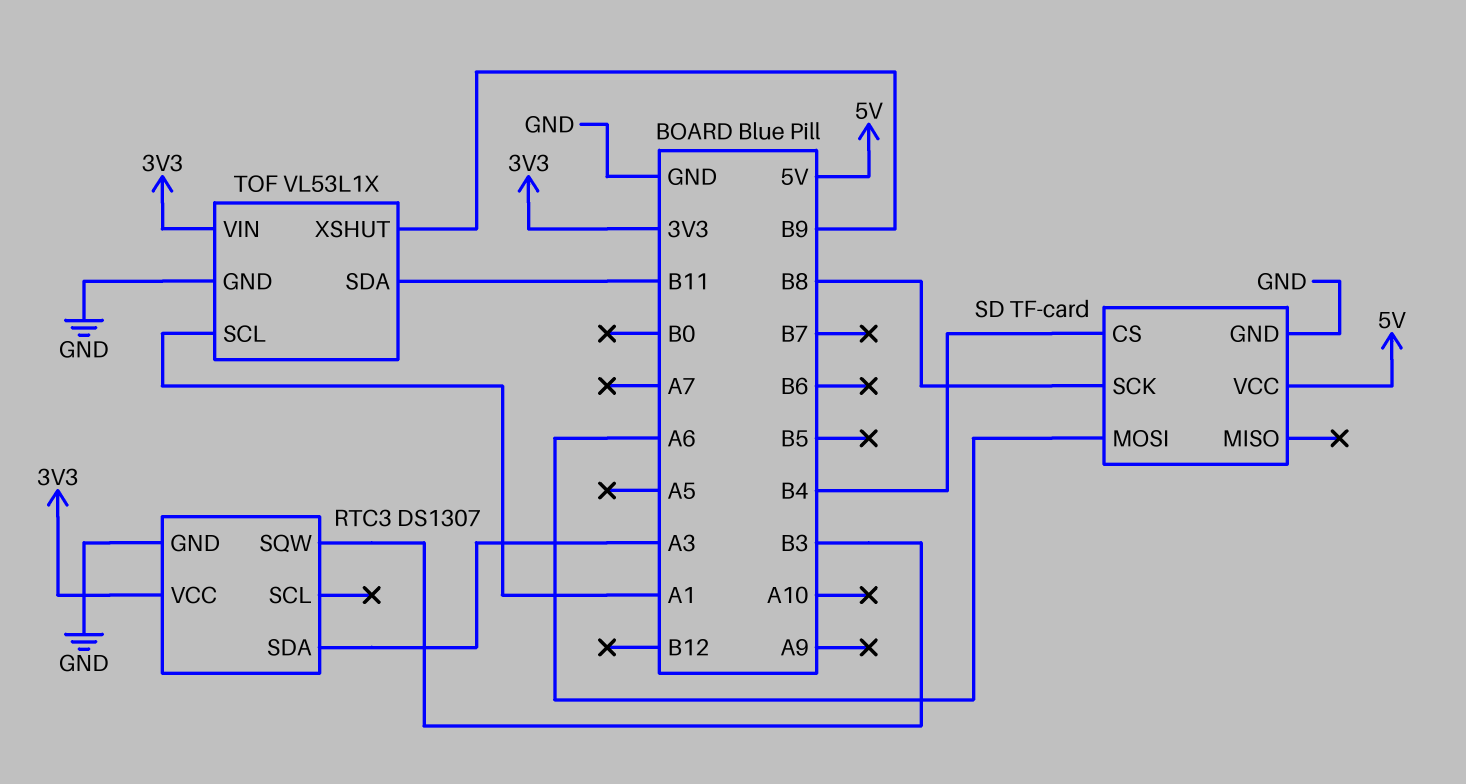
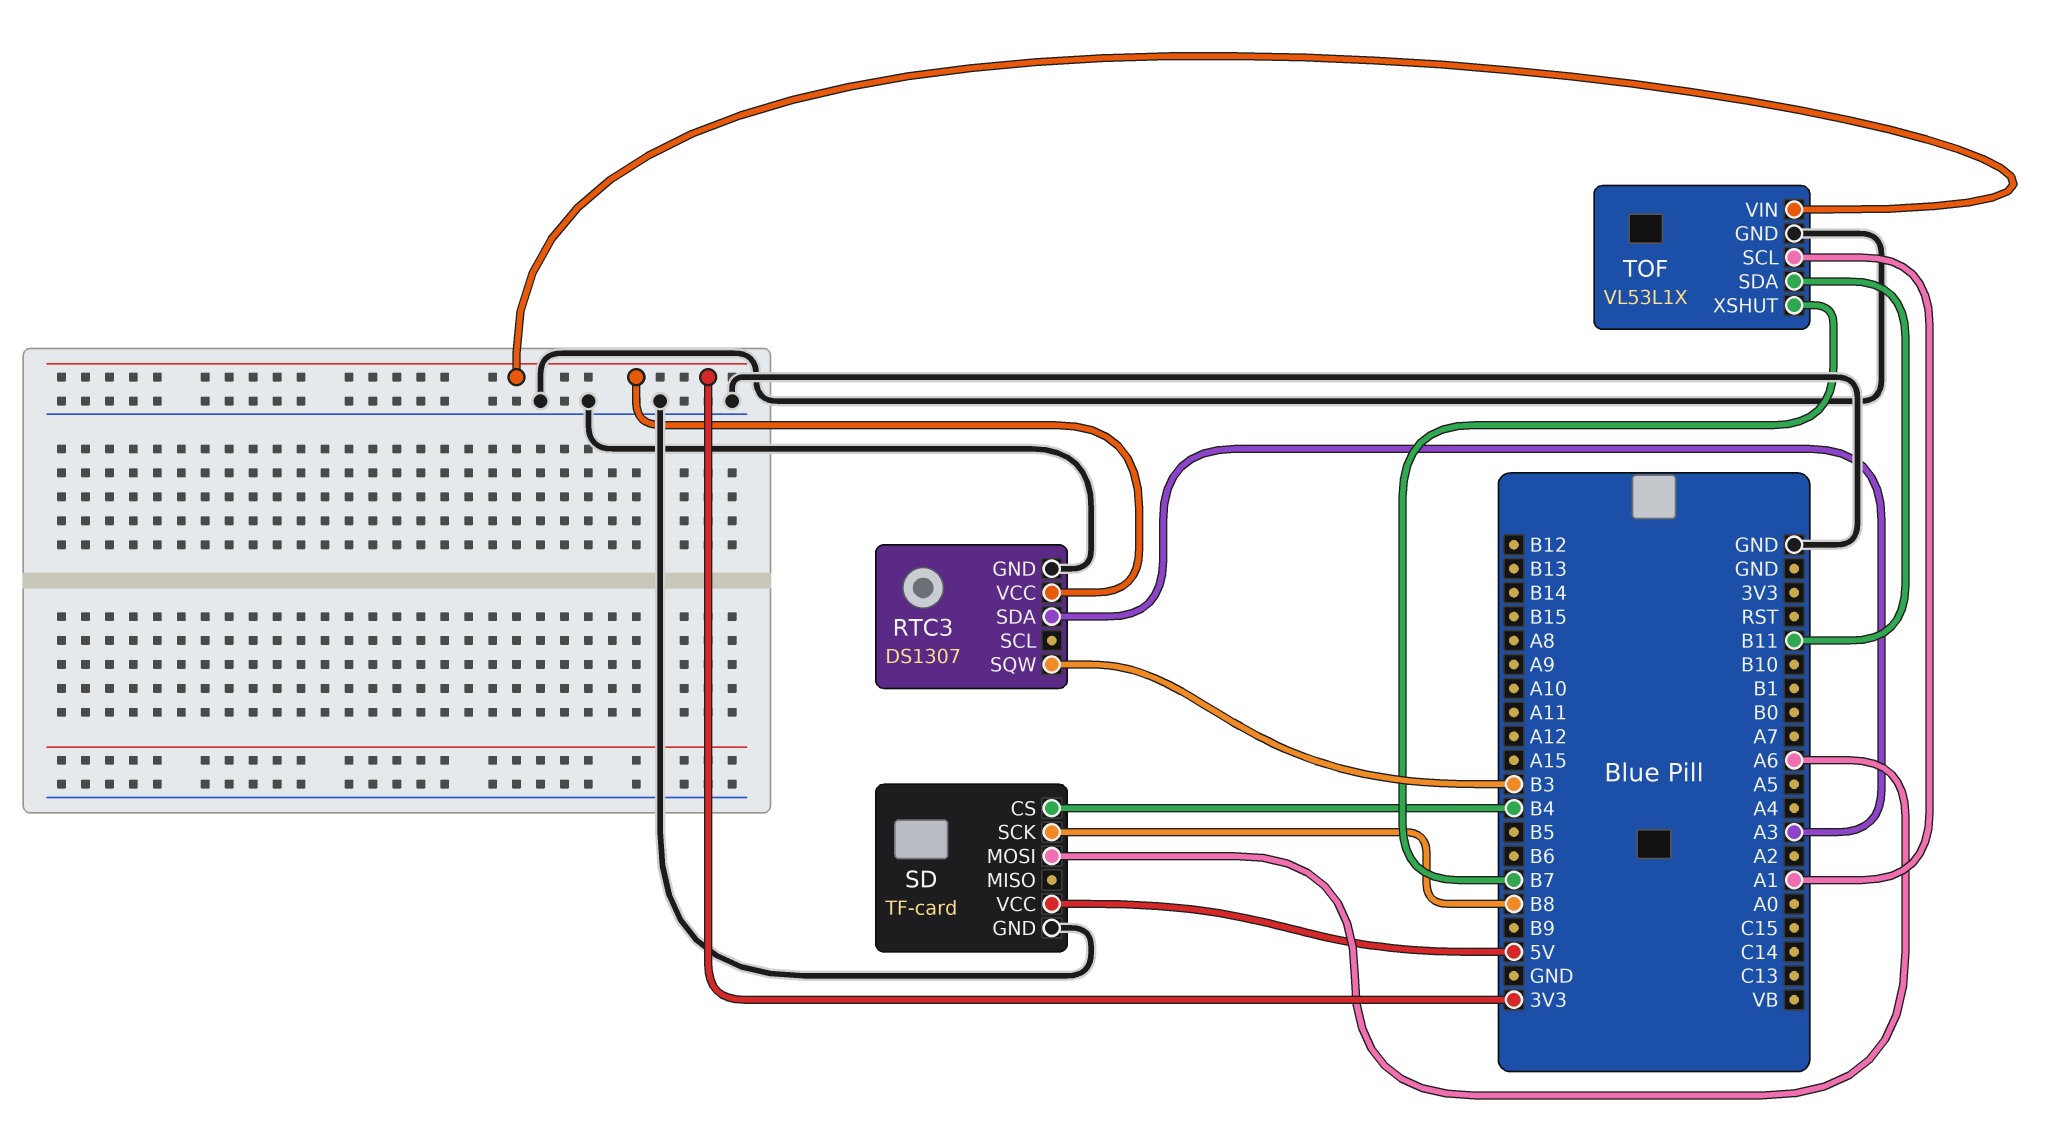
TOF pin XSHUT: B9 -> B7

